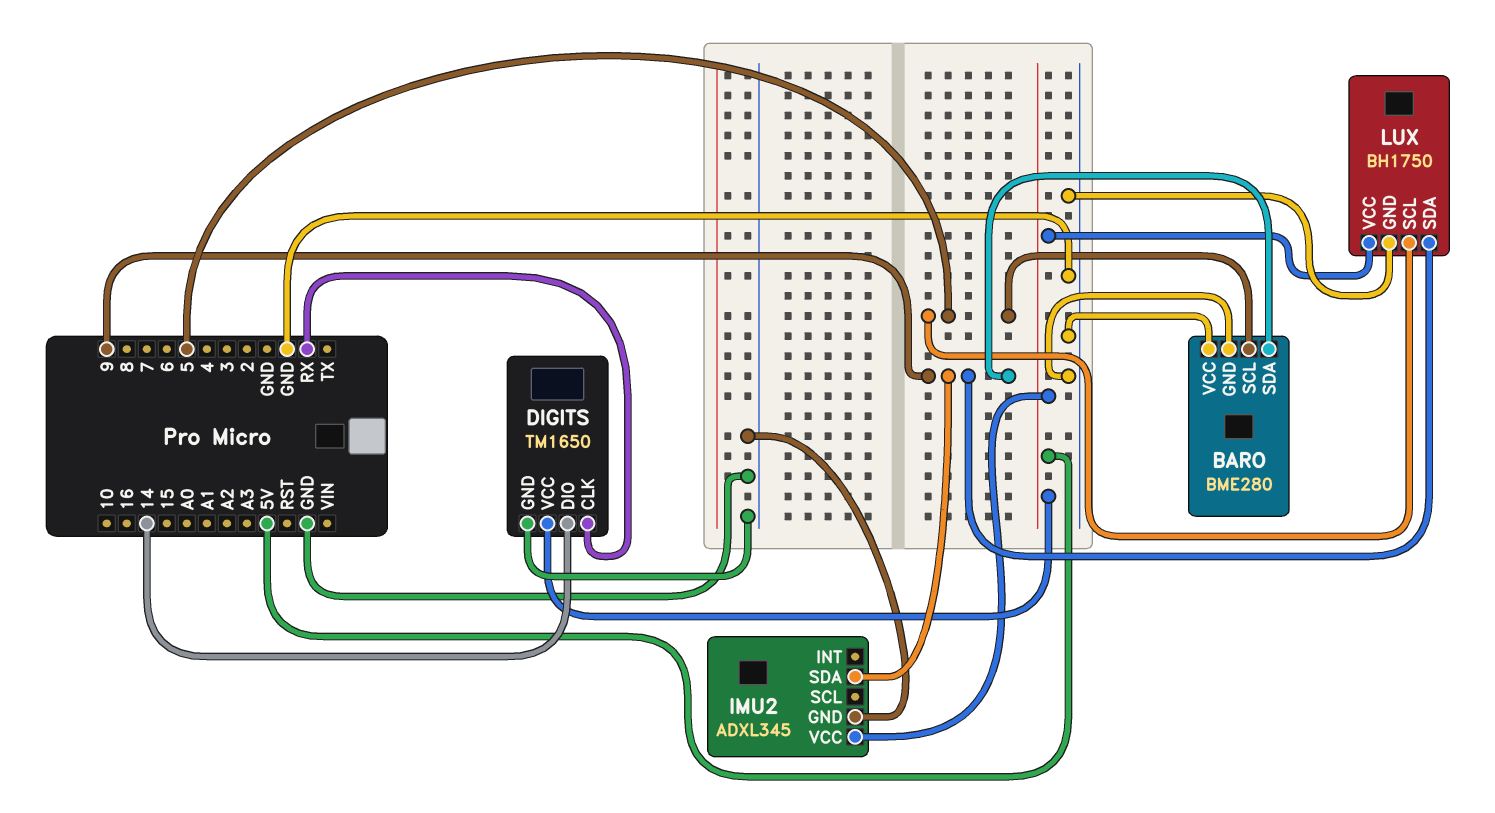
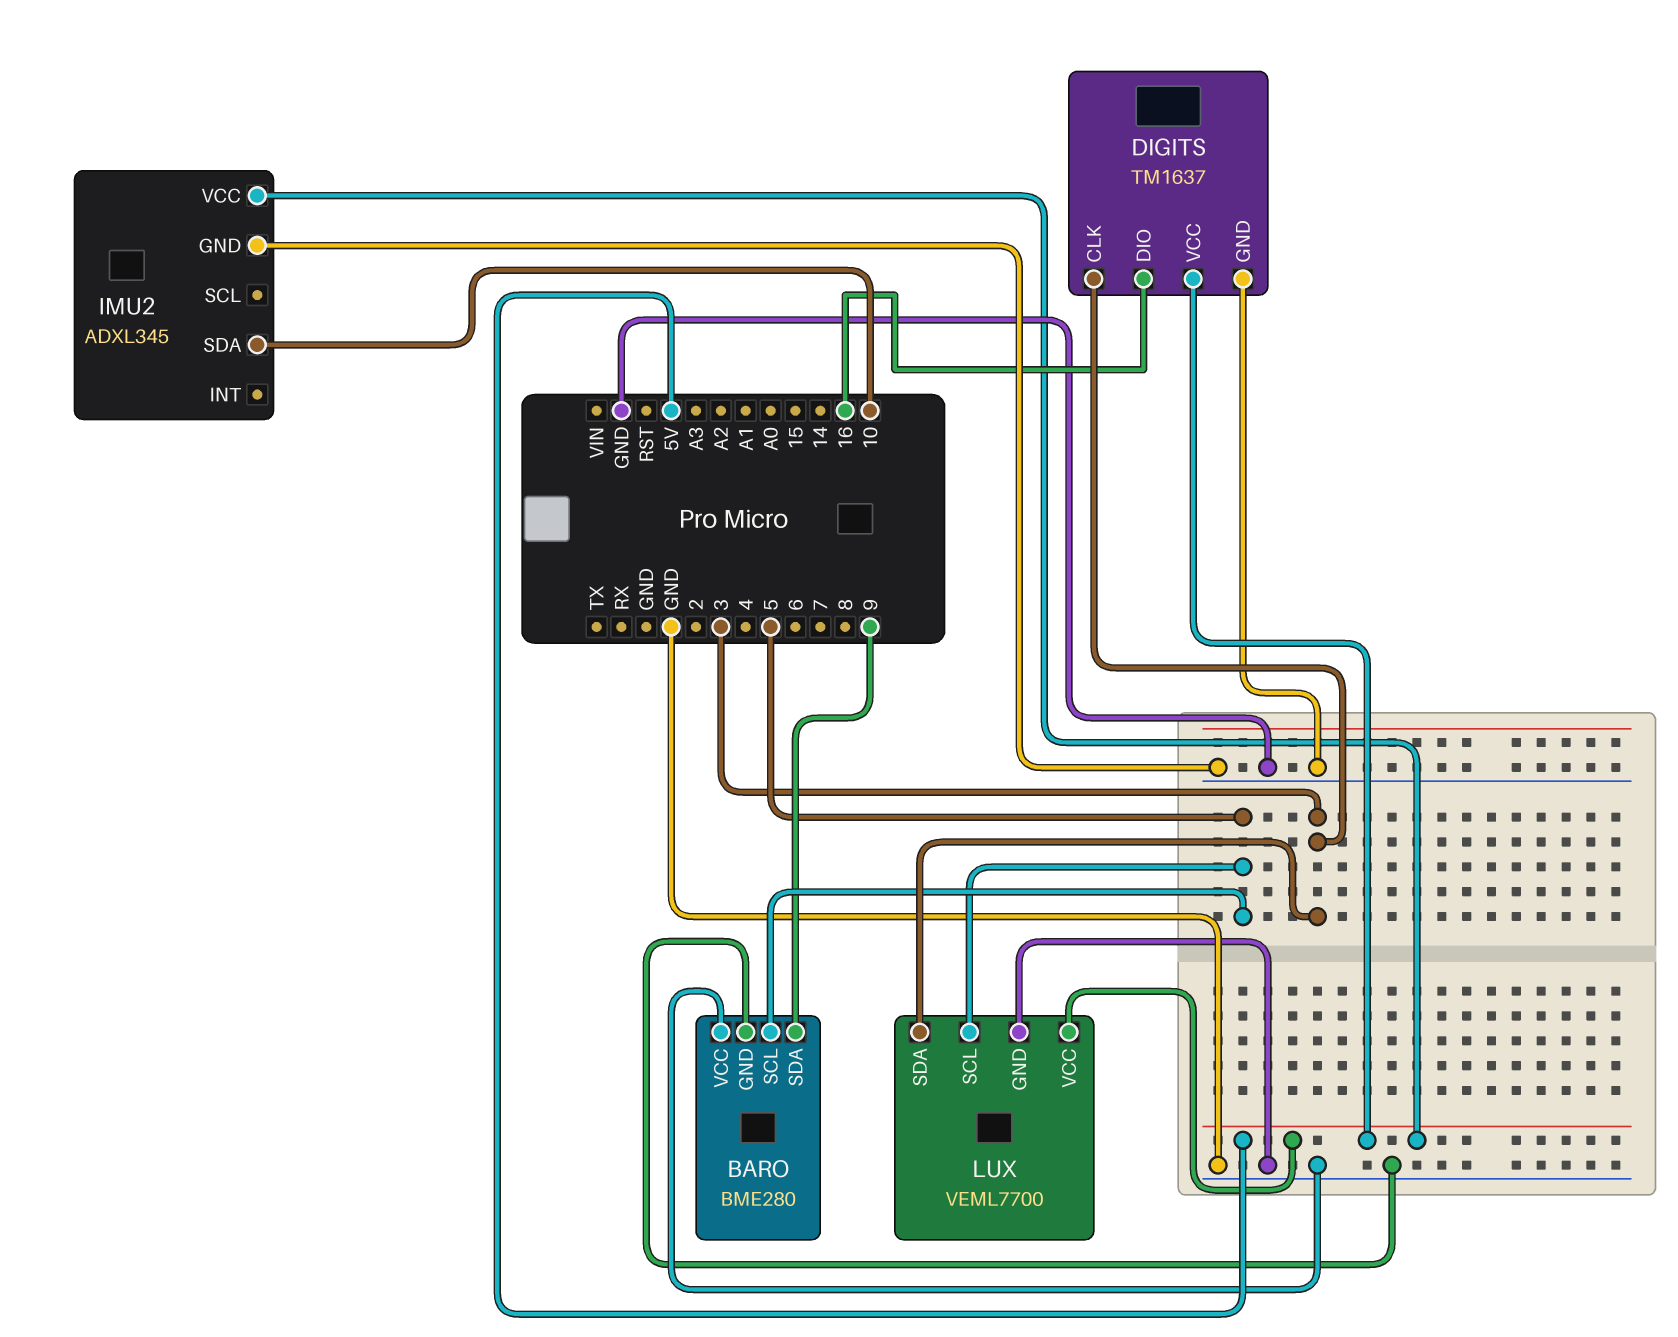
DIGITS: TM1650 -> TM1637
DIGITS pin CLK: RX -> 3
DIGITS pin DIO: 14 -> 16
IMU2 pin SDA: 9 -> 10
LUX: BH1750 -> VEML7700
LUX pin SDA: 9 -> 3

